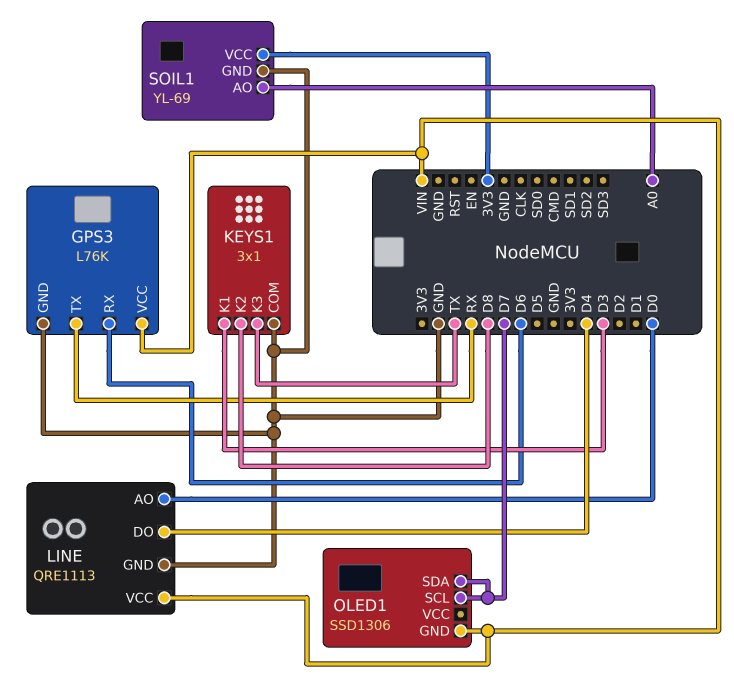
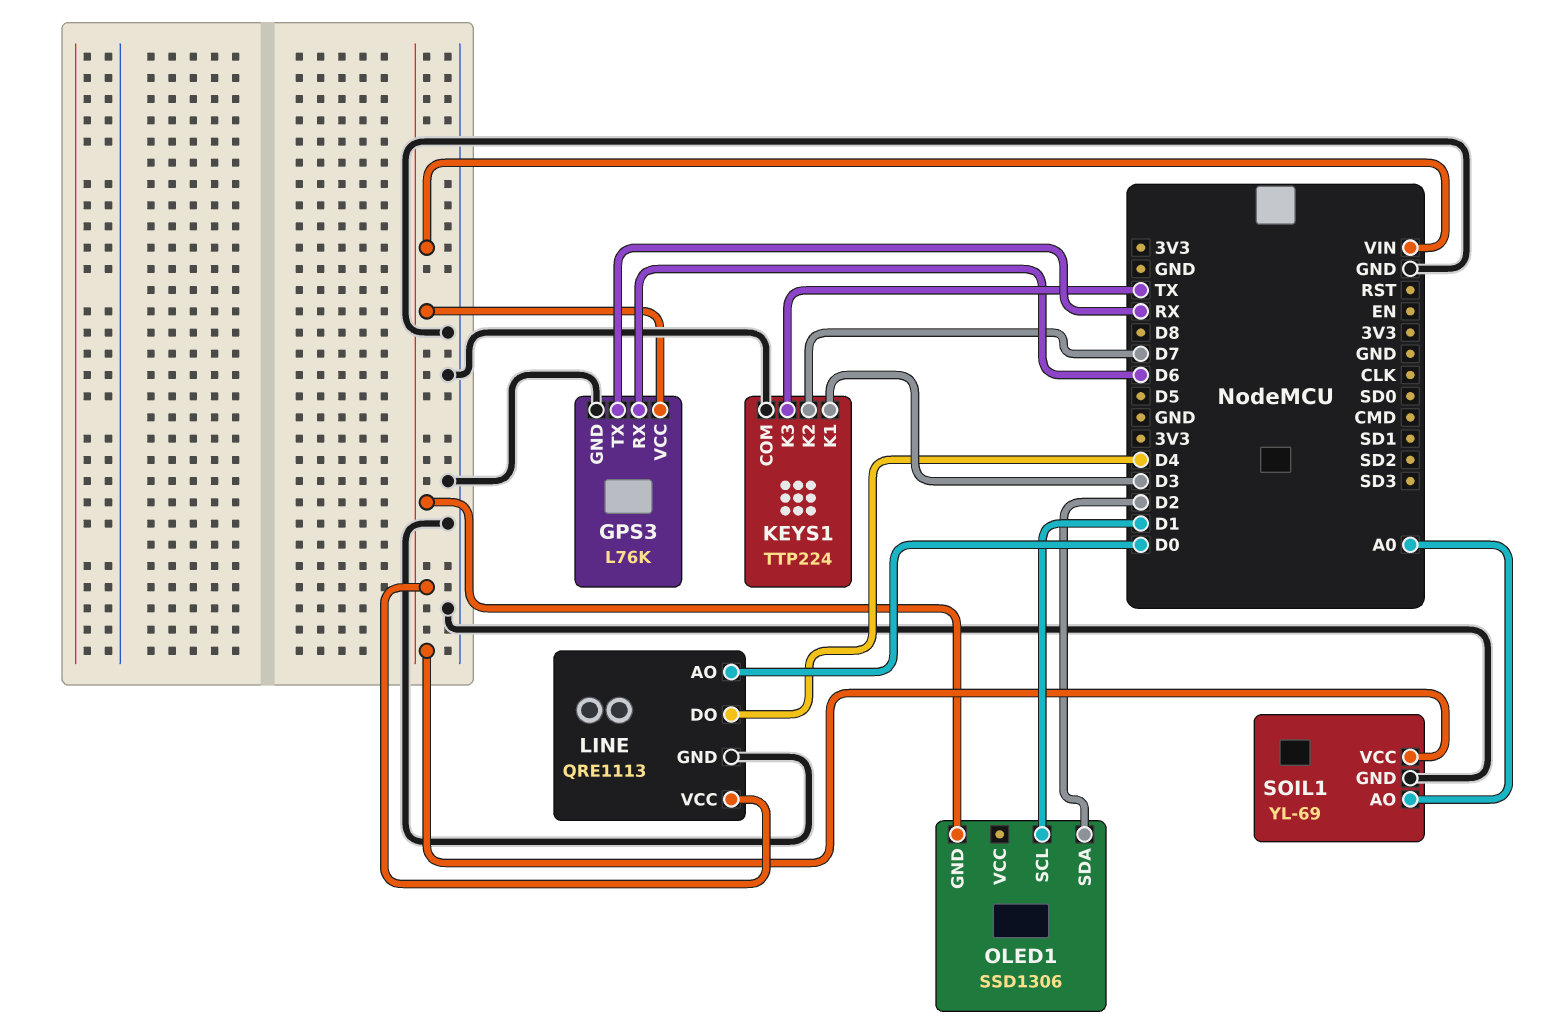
KEYS1: 3x1 -> TTP224
KEYS1 pin K2: D8 -> D7
OLED1 pin SCL: D7 -> D1
OLED1 pin SDA: D7 -> D2
SOIL1 pin VCC: 3V3 -> VIN

